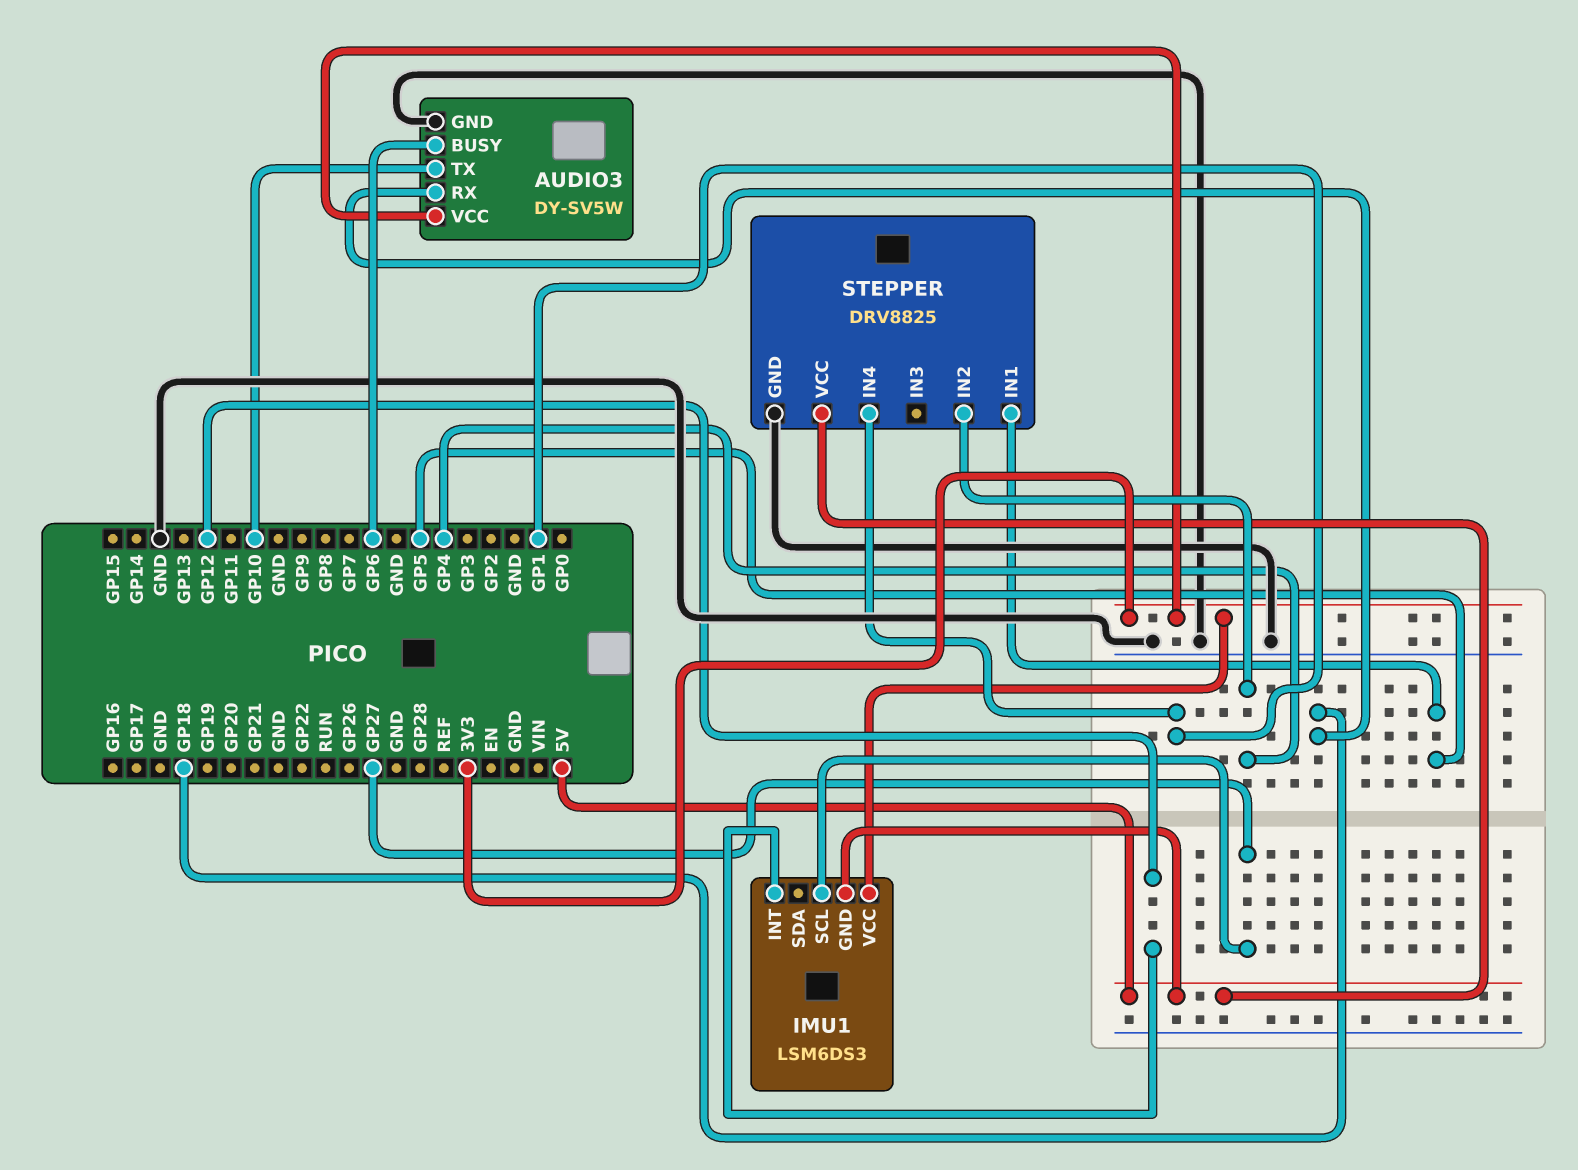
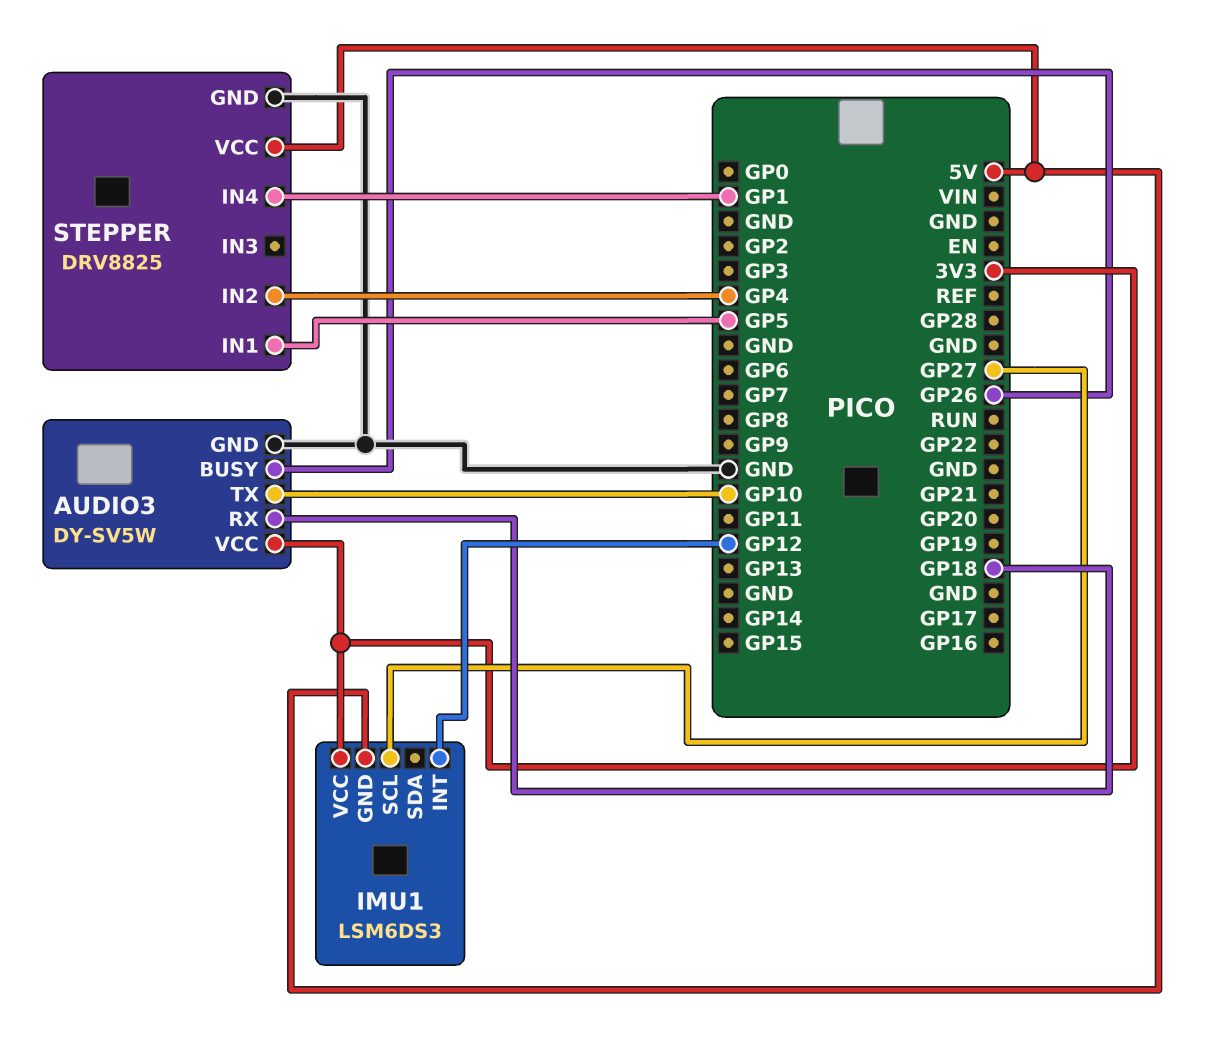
AUDIO3 pin BUSY: GP6 -> GP26

